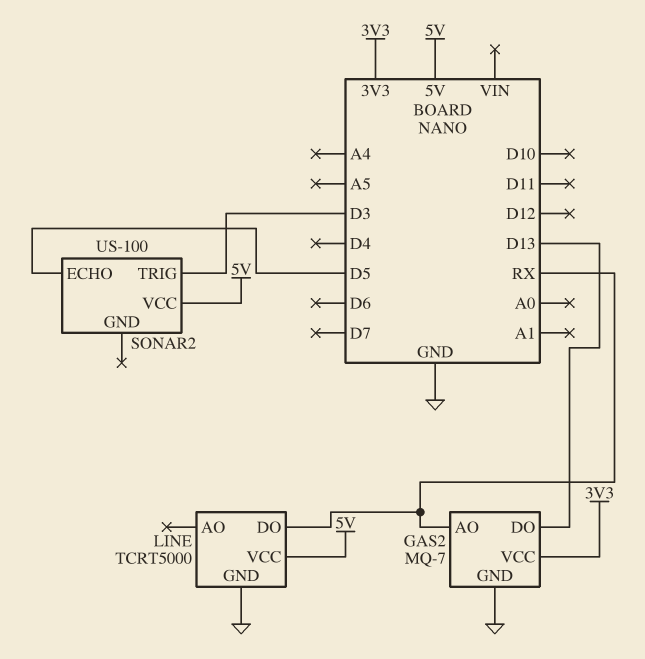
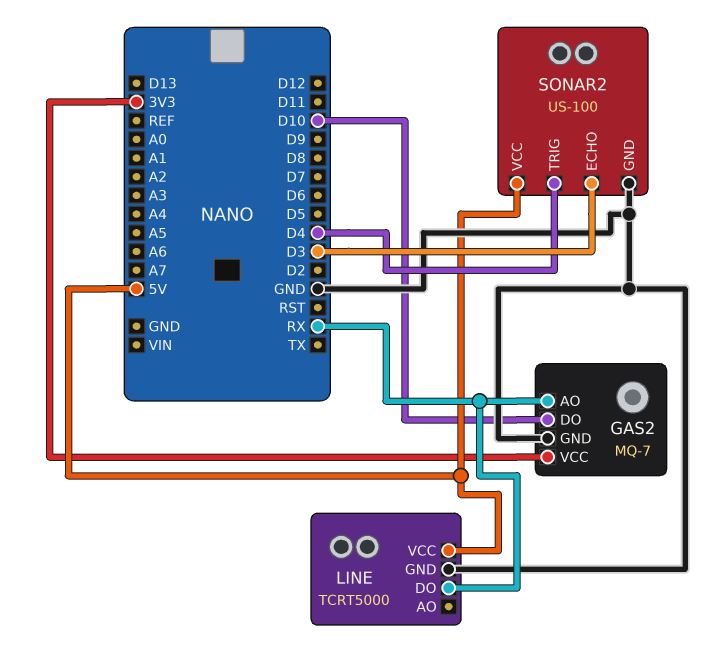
GAS2 pin DO: D13 -> D10
SONAR2 pin ECHO: D5 -> D3
SONAR2 pin GND: none -> GND
SONAR2 pin TRIG: D3 -> D4

